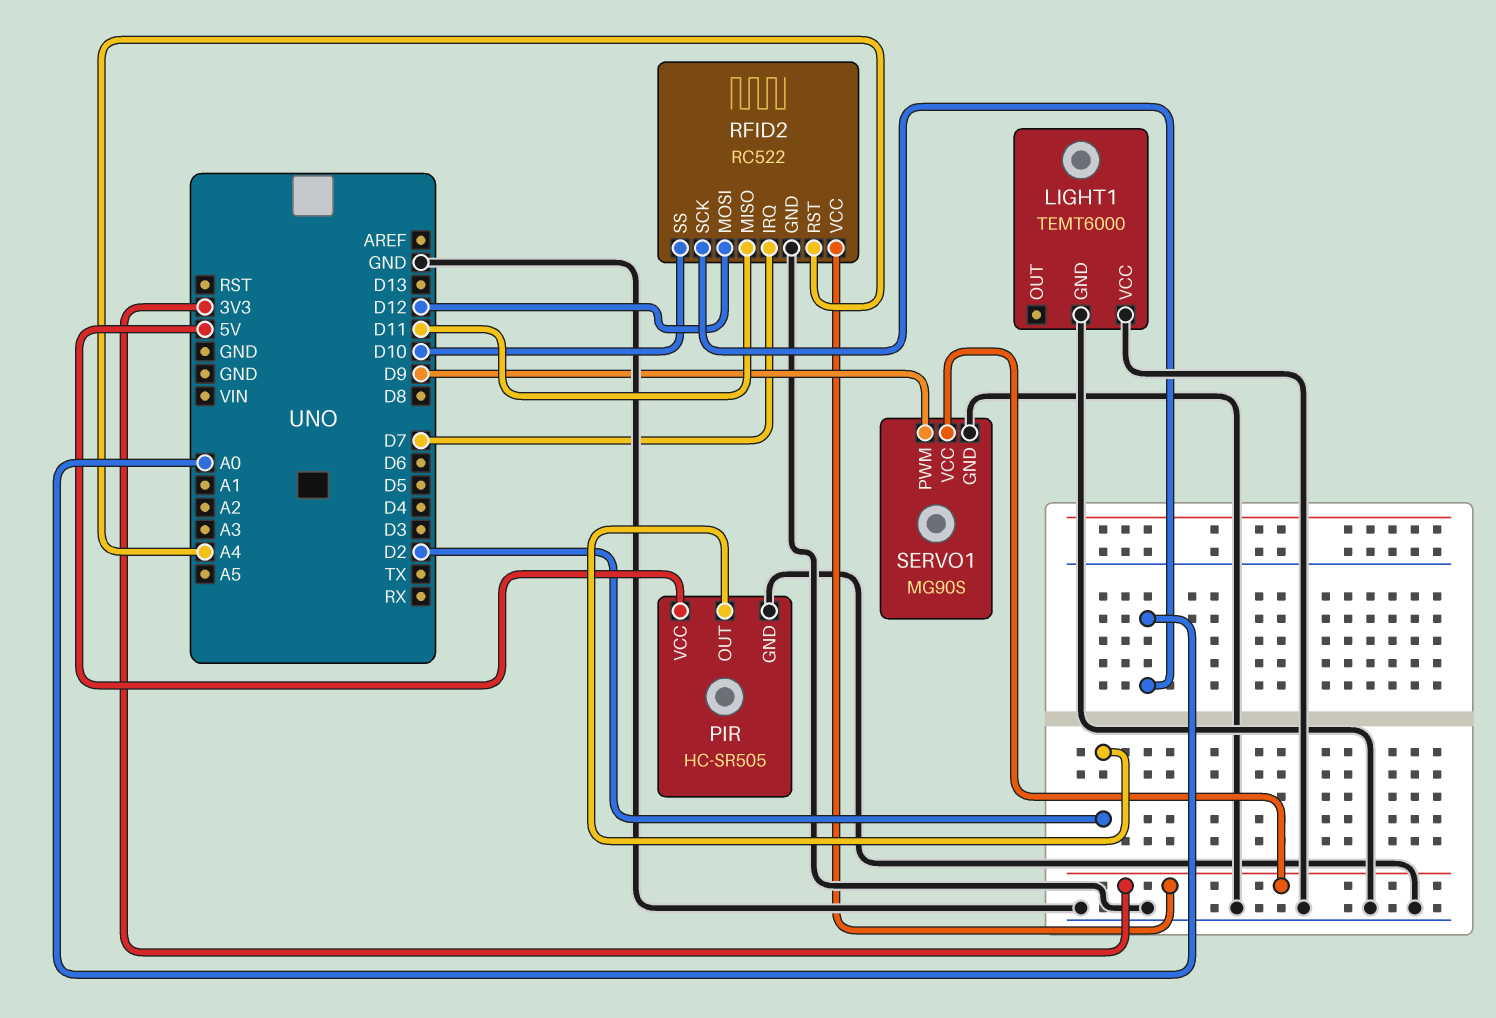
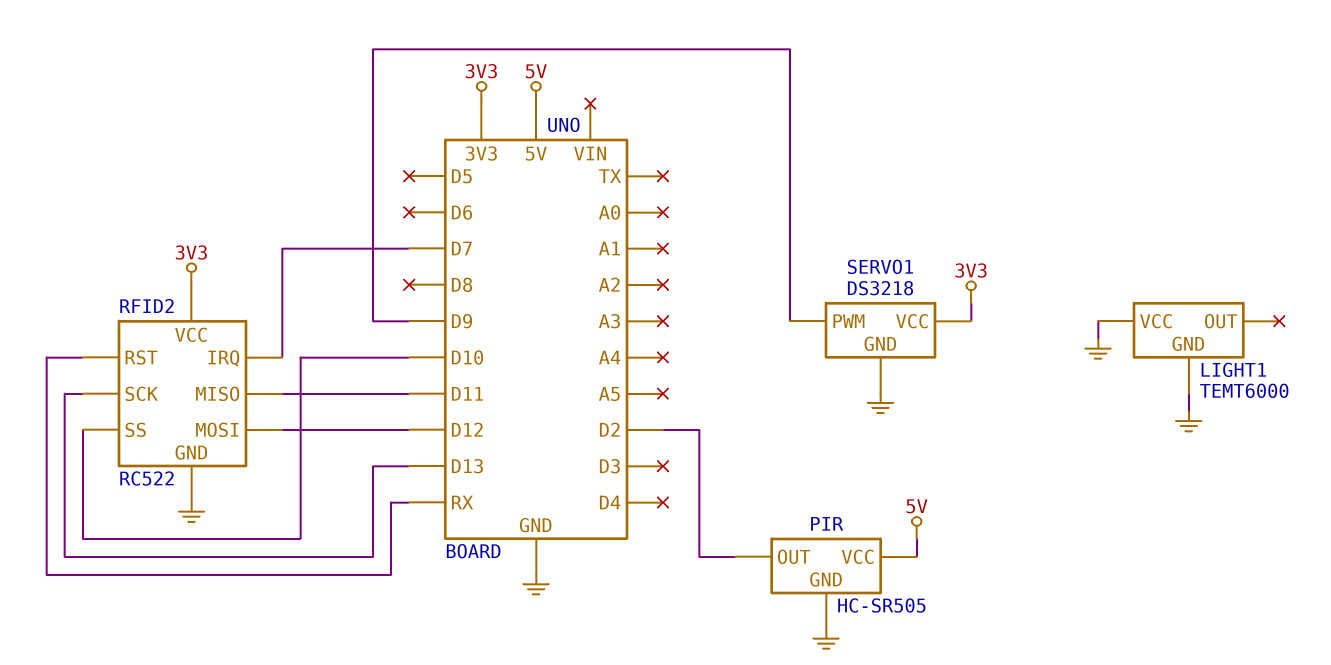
RFID2 pin RST: A4 -> RX
RFID2 pin SCK: A0 -> D13
SERVO1: MG90S -> DS3218

